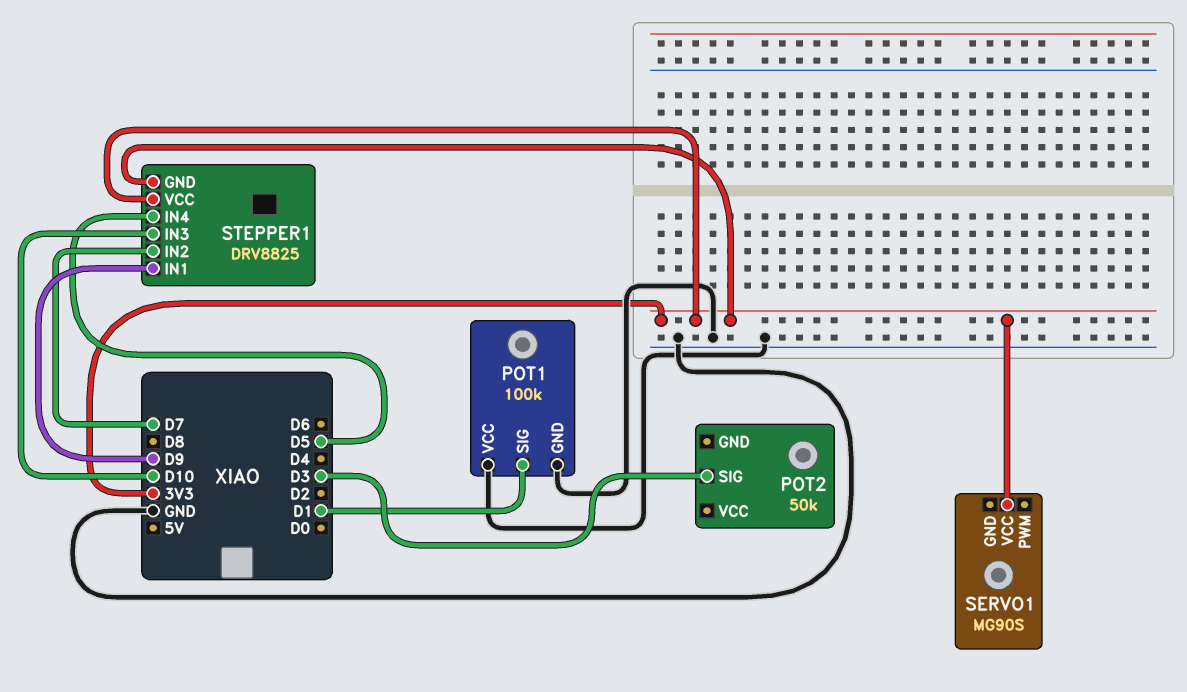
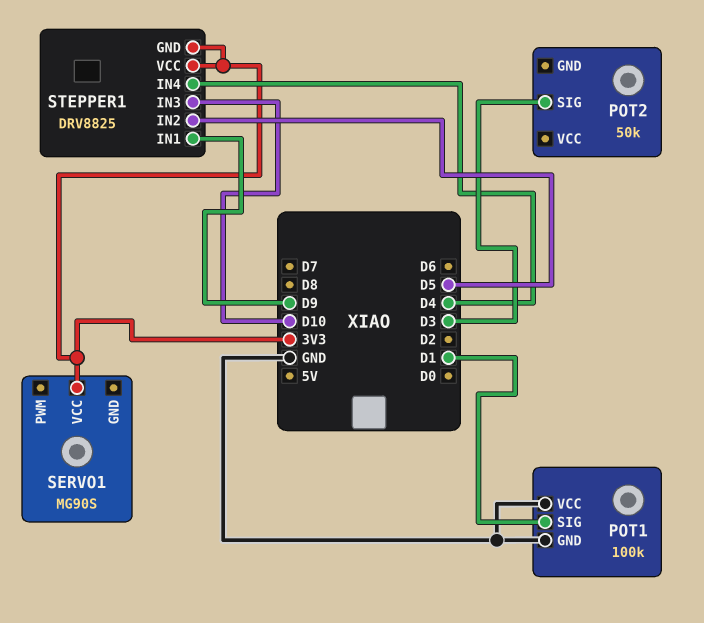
STEPPER1 pin IN2: D7 -> D5
STEPPER1 pin IN4: D5 -> D4

